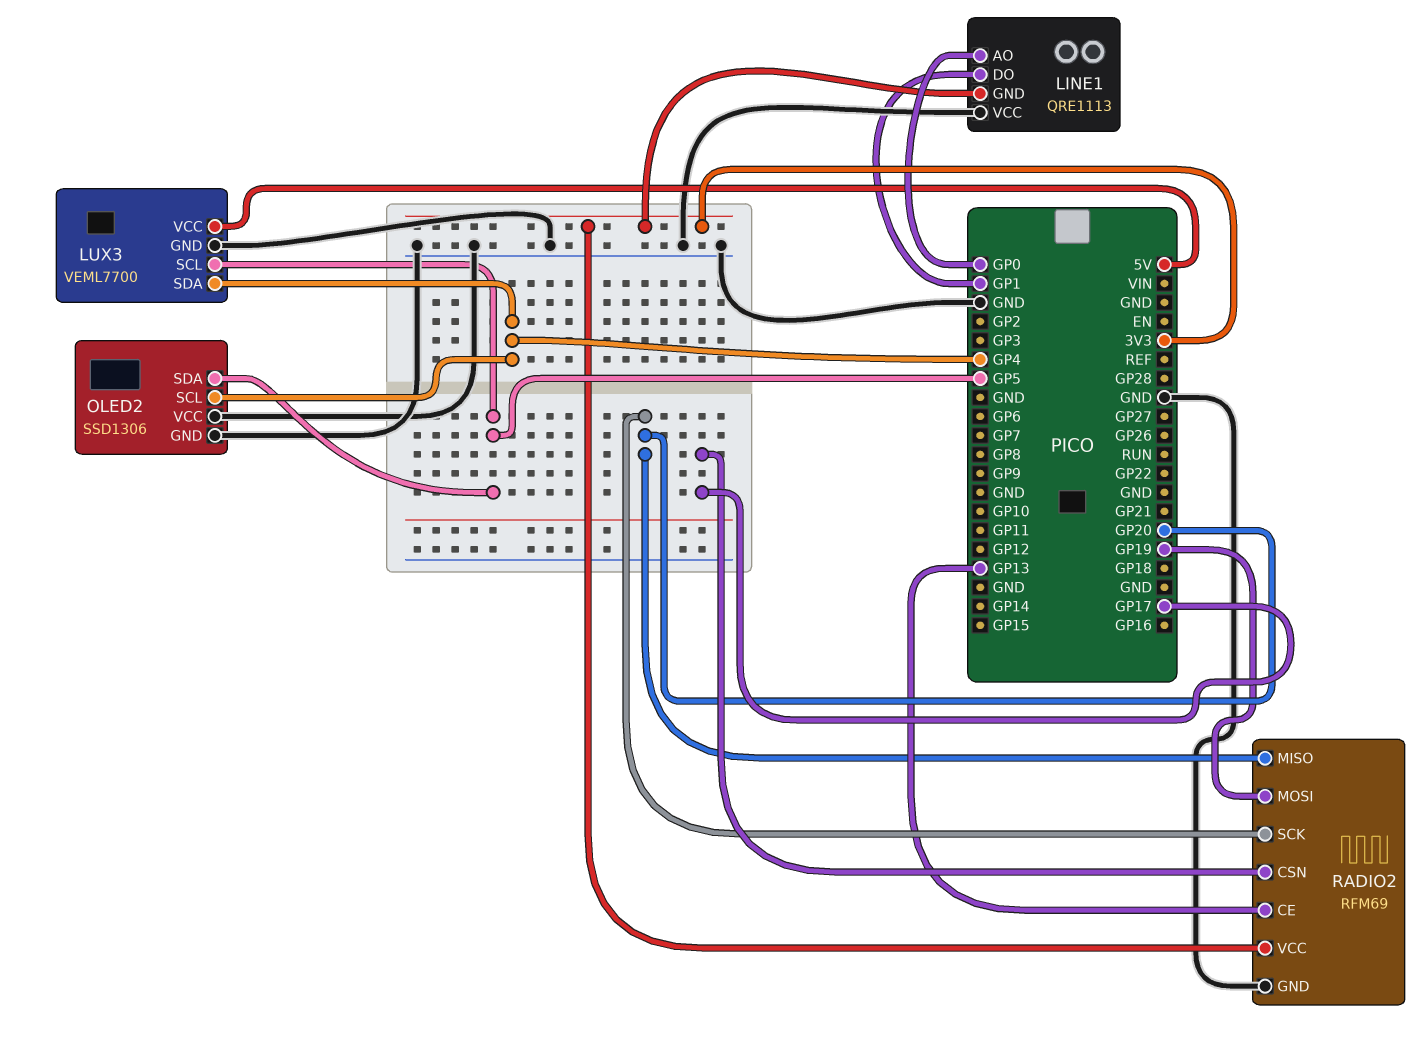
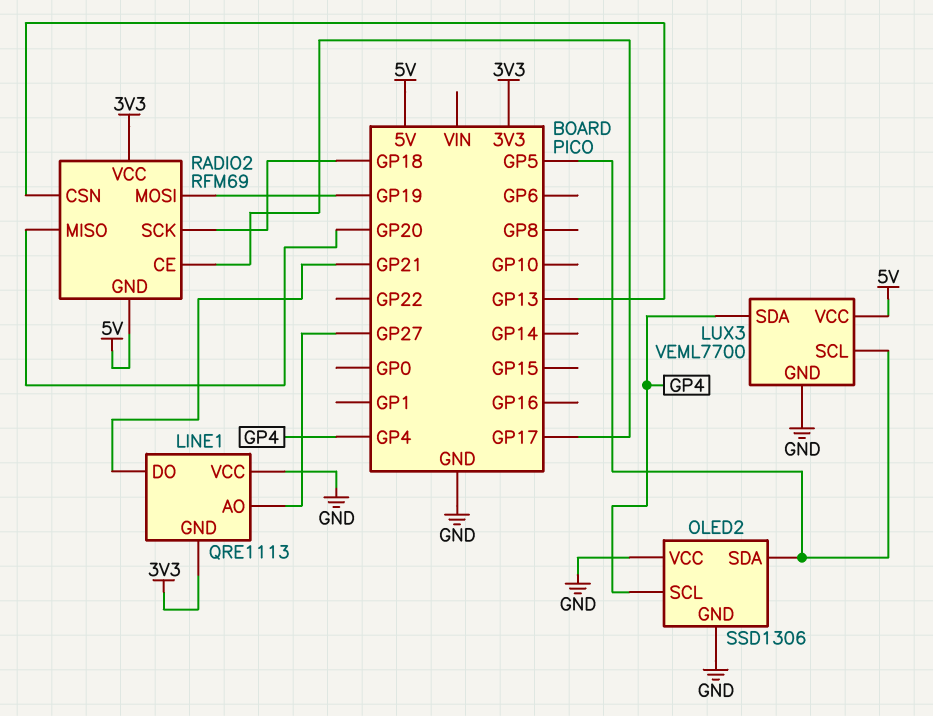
LINE1 pin AO: GP0 -> GP27
LINE1 pin DO: GP1 -> GP21
RADIO2 pin CE: GP13 -> GP17
RADIO2 pin CSN: GP17 -> GP13
RADIO2 pin GND: GND -> 5V
RADIO2 pin SCK: GP20 -> GP18

